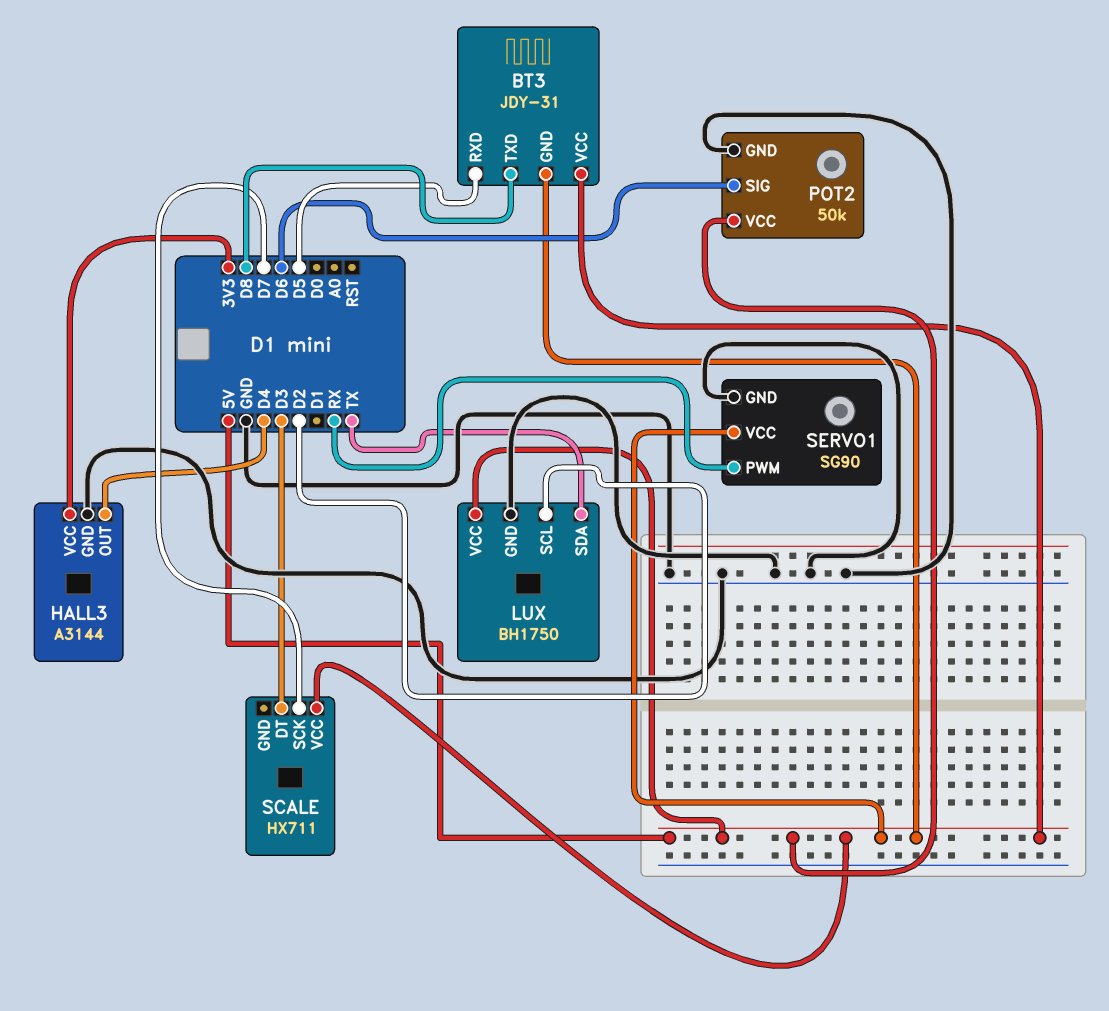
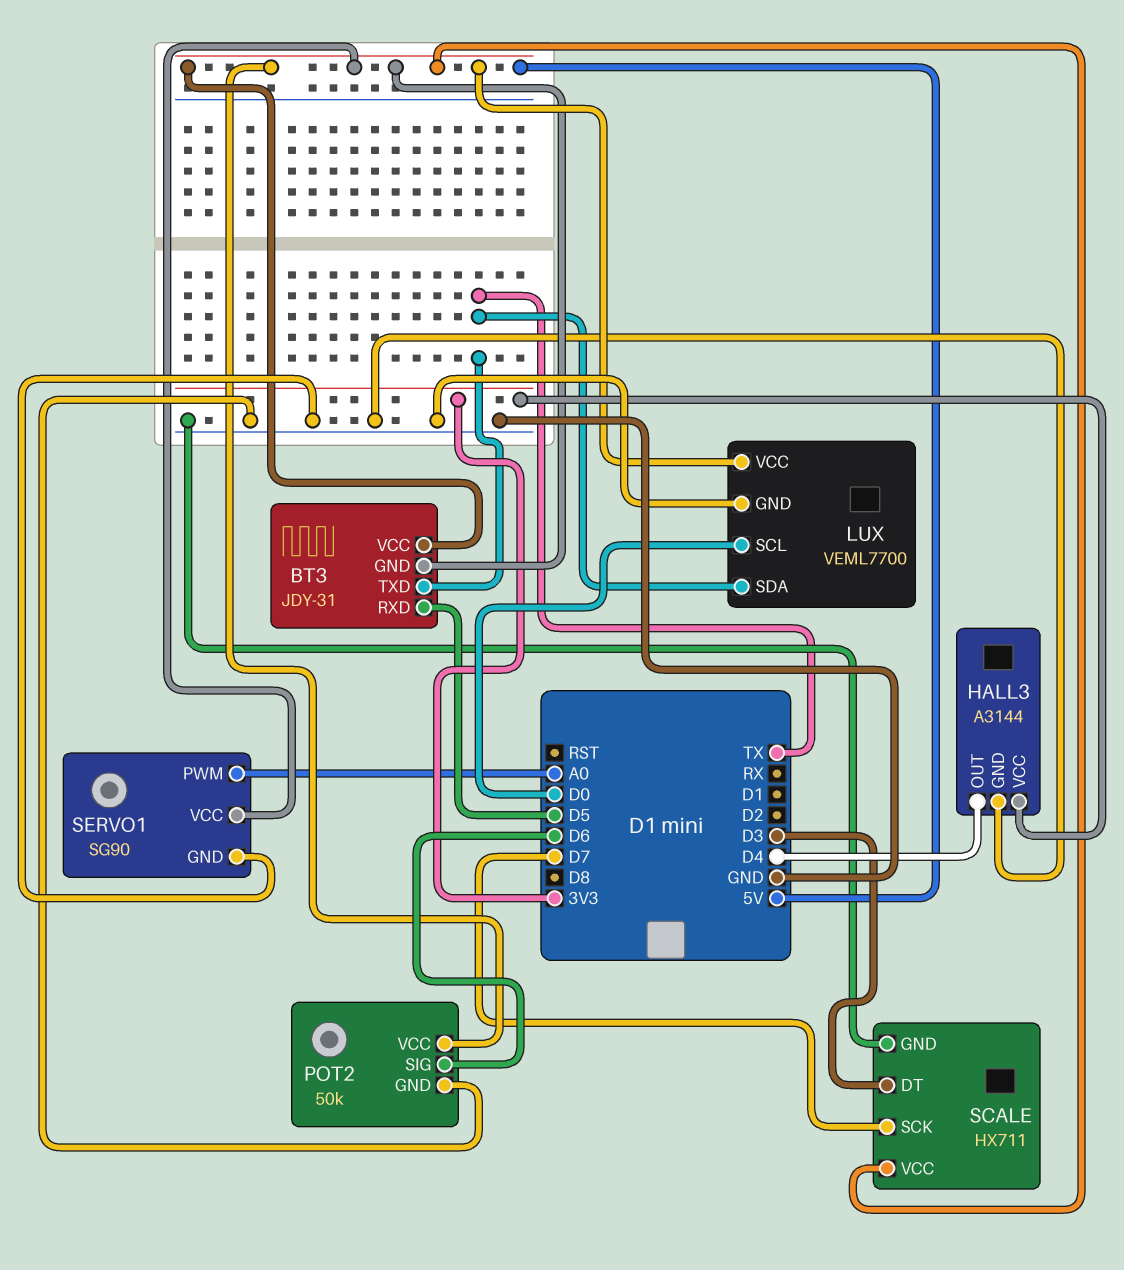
BT3 pin TXD: D8 -> TX
LUX: BH1750 -> VEML7700
LUX pin SCL: D2 -> D0
SCALE pin GND: none -> GND
SERVO1 pin PWM: RX -> A0

